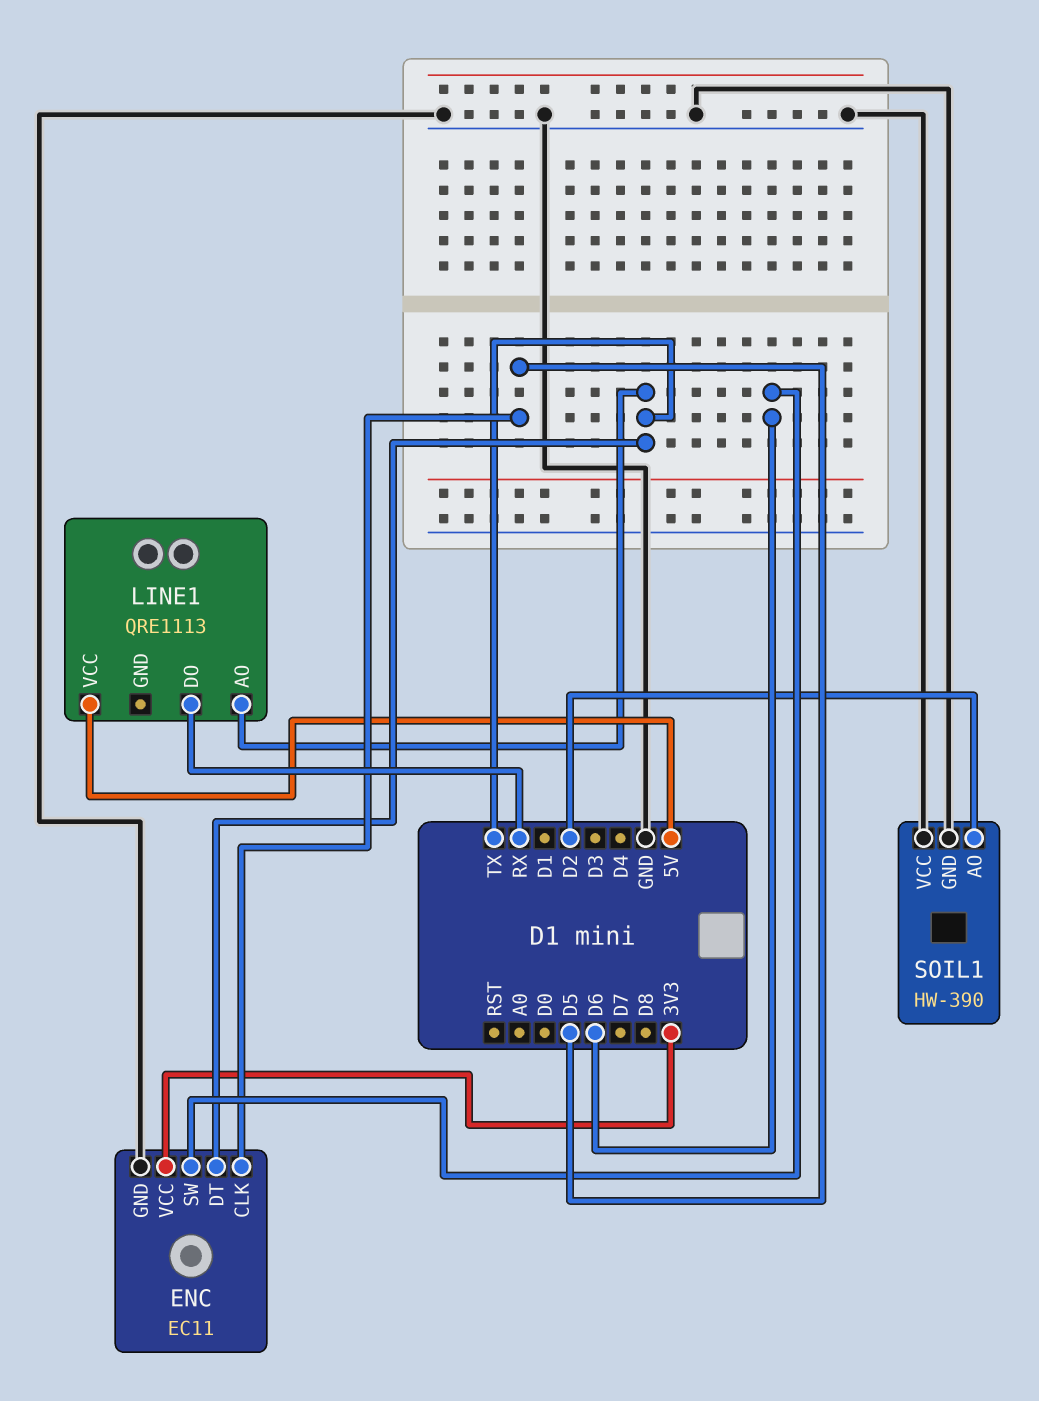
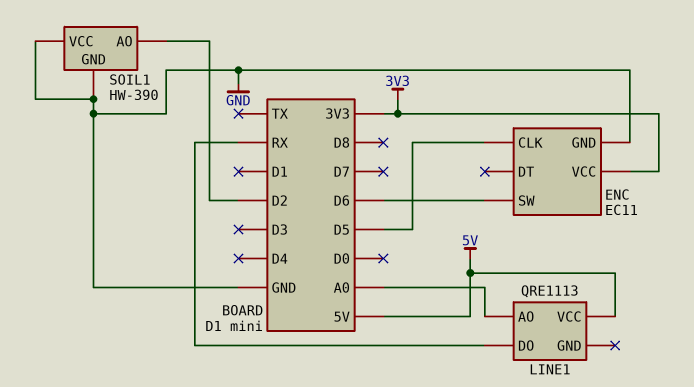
ENC pin DT: TX -> none
LINE1 pin AO: TX -> A0

